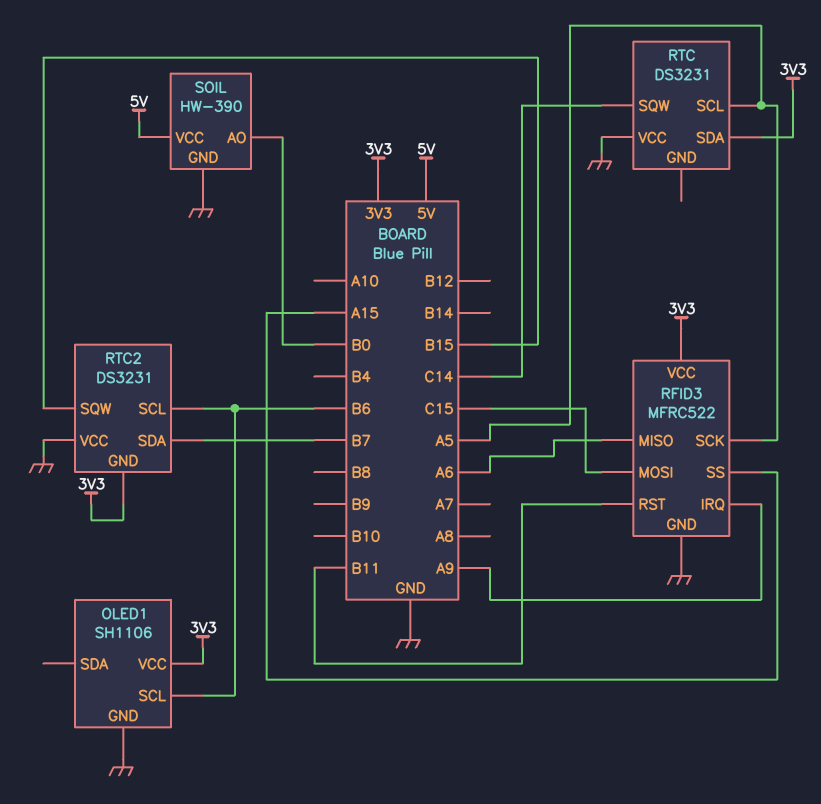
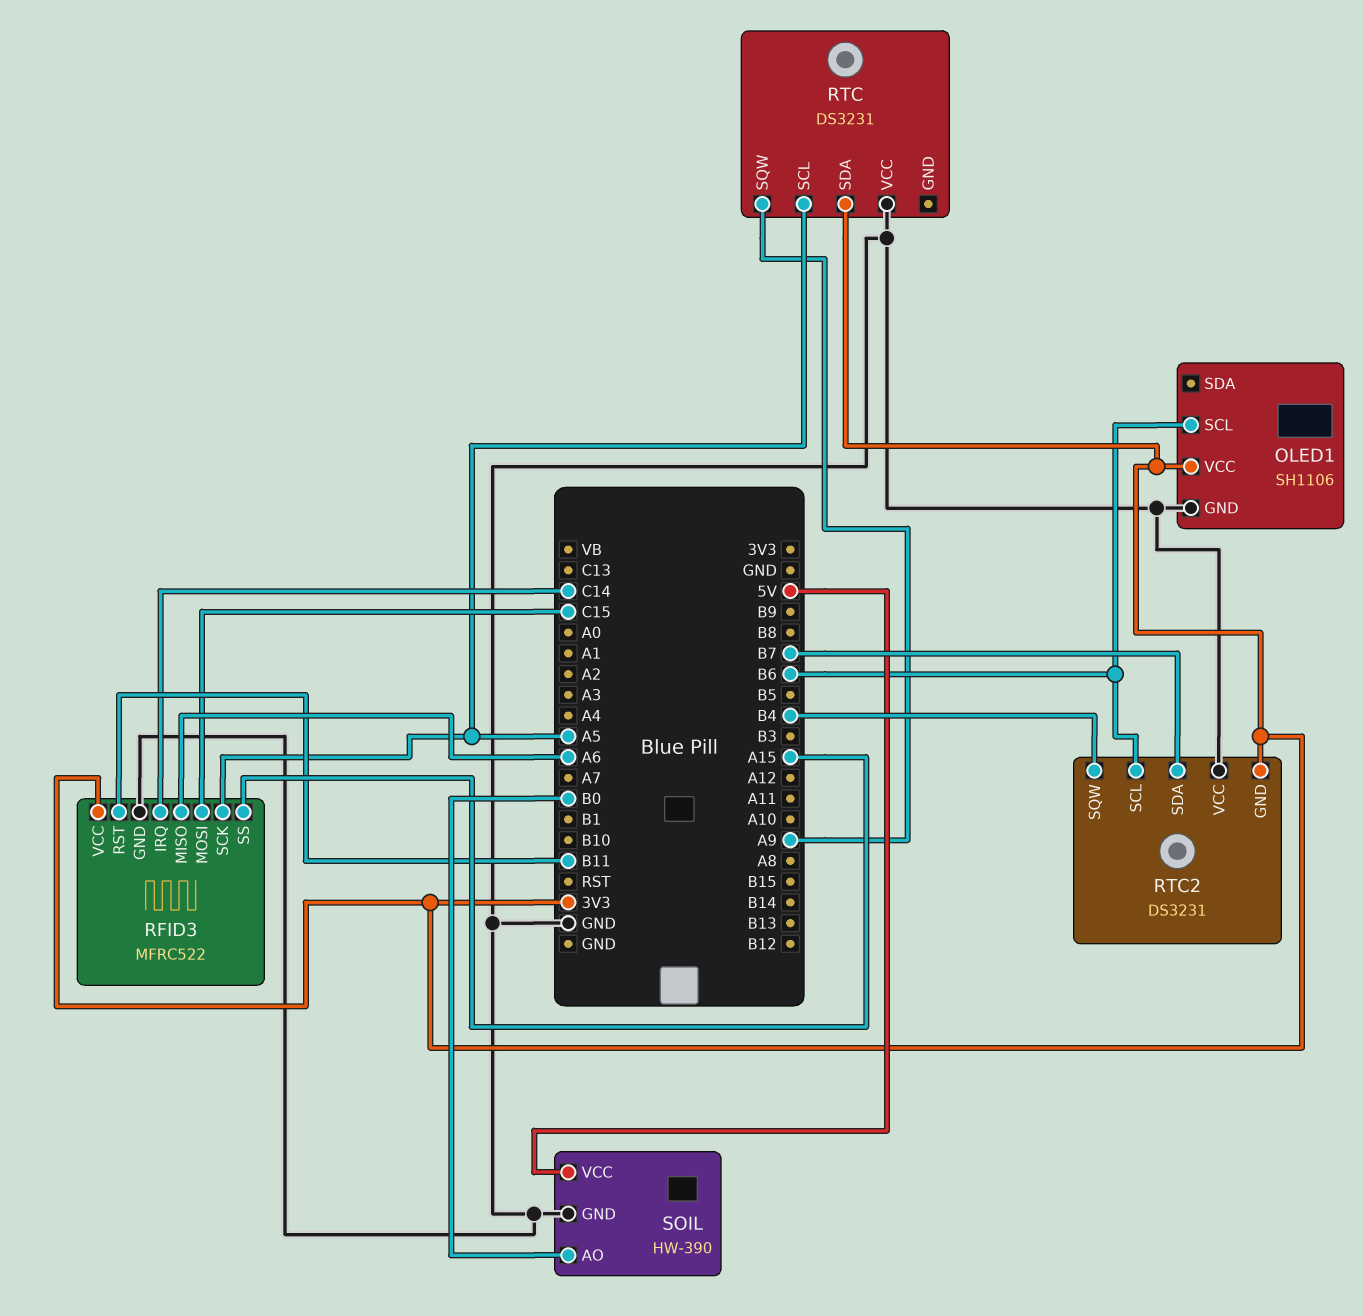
RFID3 pin IRQ: A9 -> C14
RTC pin SQW: C14 -> A9
RTC2 pin SQW: B15 -> B4

